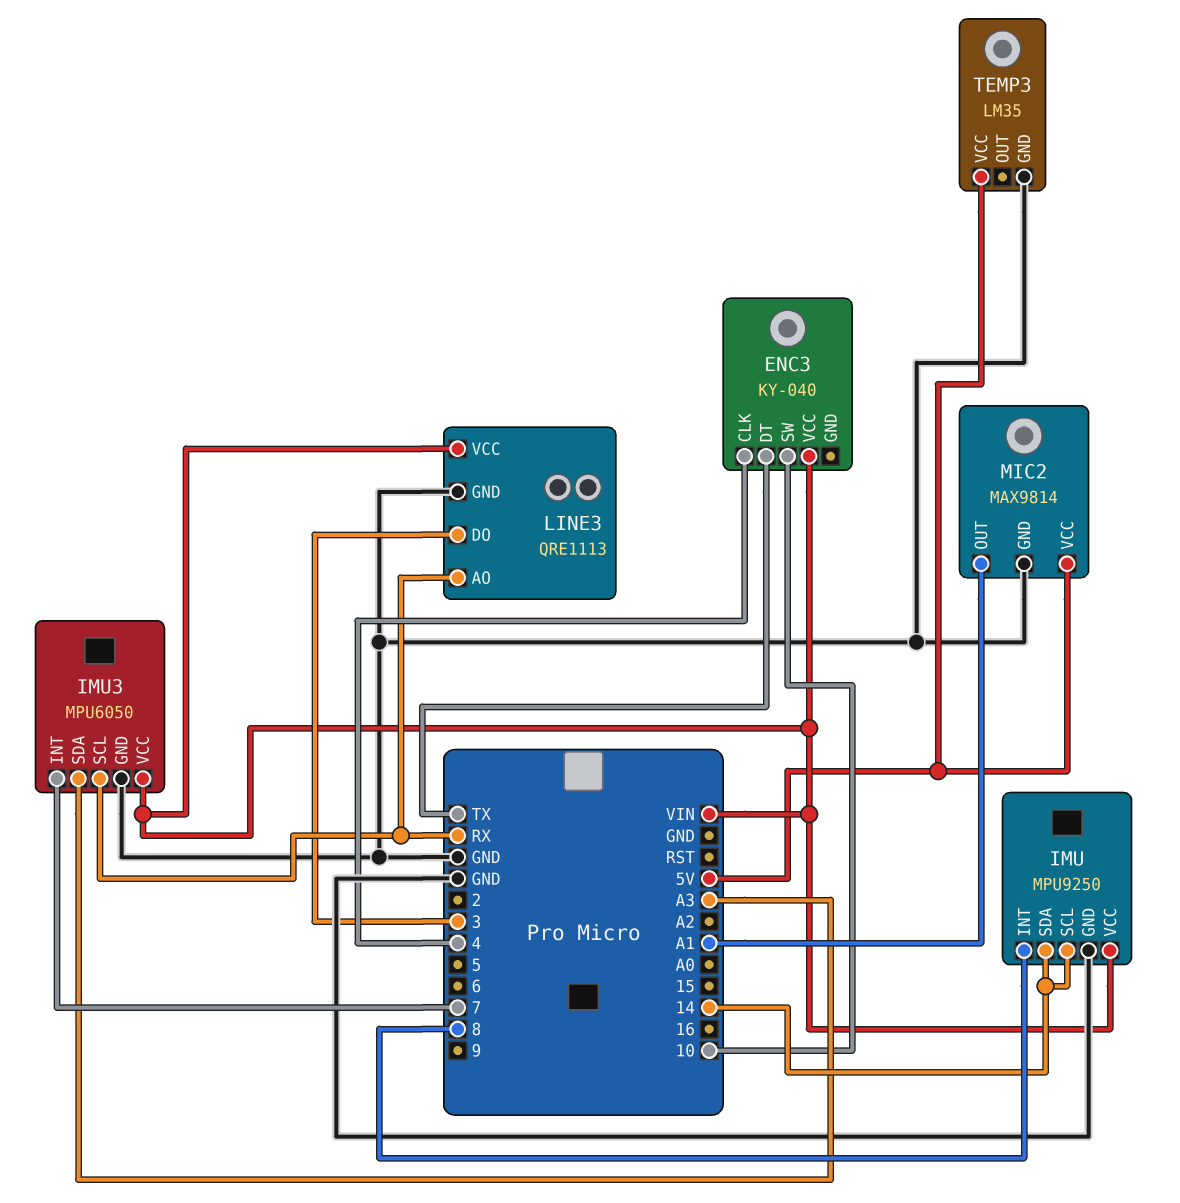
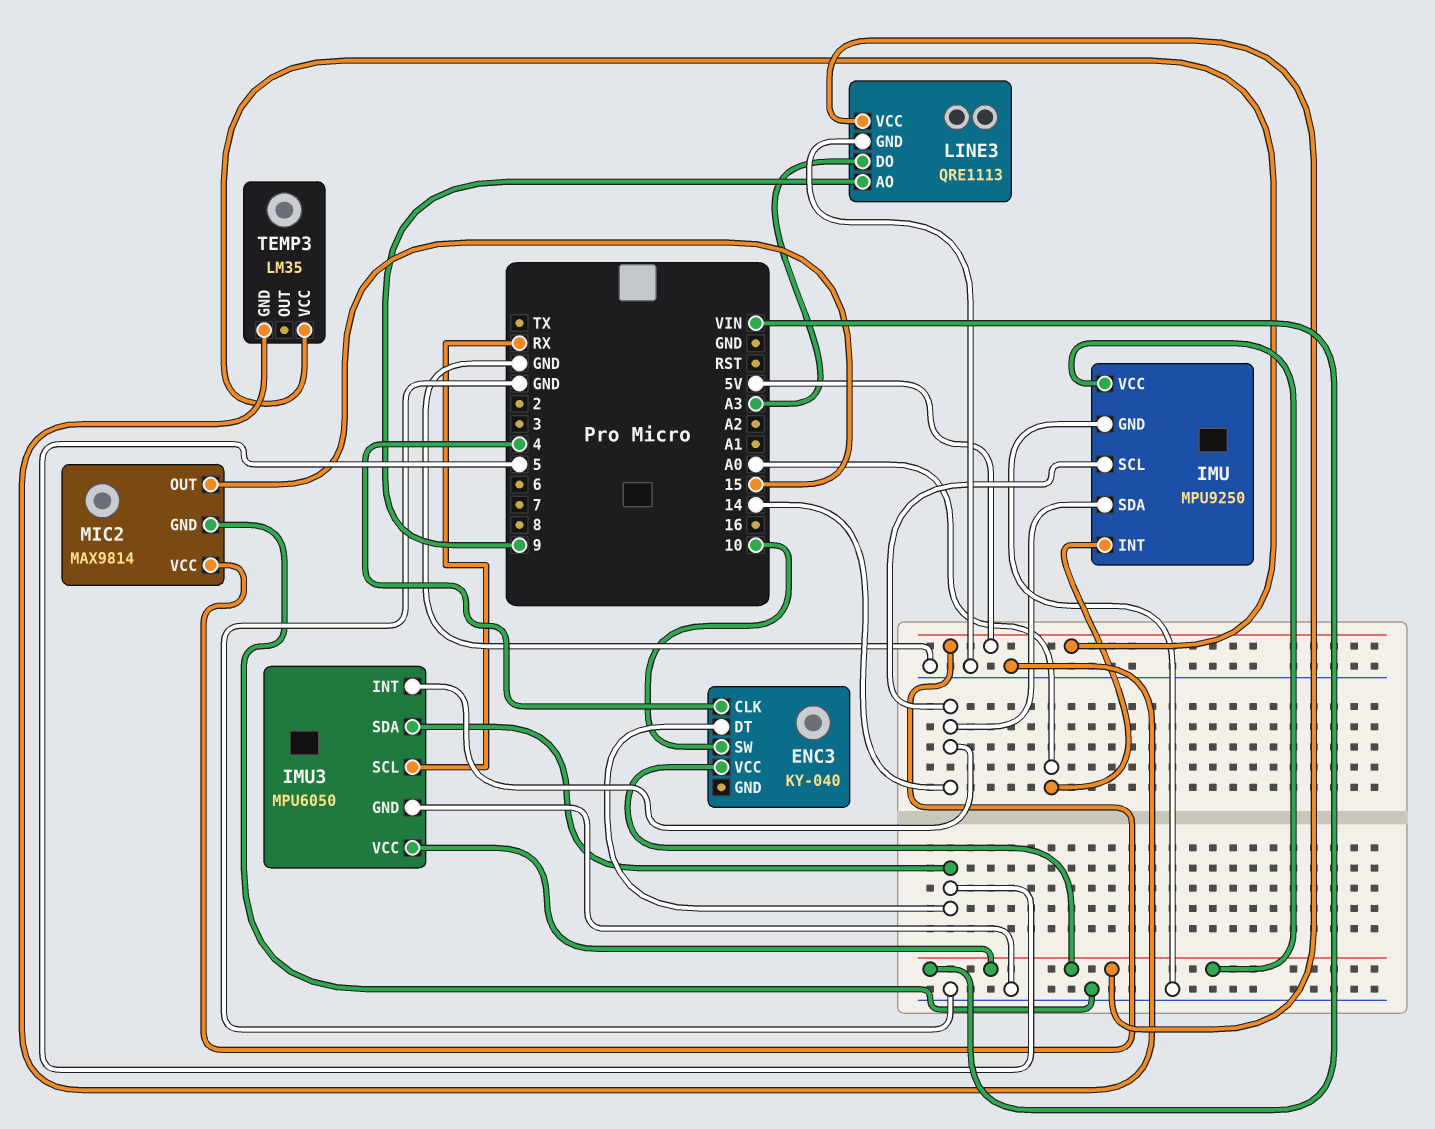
ENC3 pin DT: TX -> 5
IMU pin INT: 8 -> A0
IMU3 pin INT: 7 -> 14
IMU3 pin SDA: A3 -> 5
LINE3 pin AO: RX -> 9
LINE3 pin DO: 3 -> A3
MIC2 pin OUT: A1 -> 15

